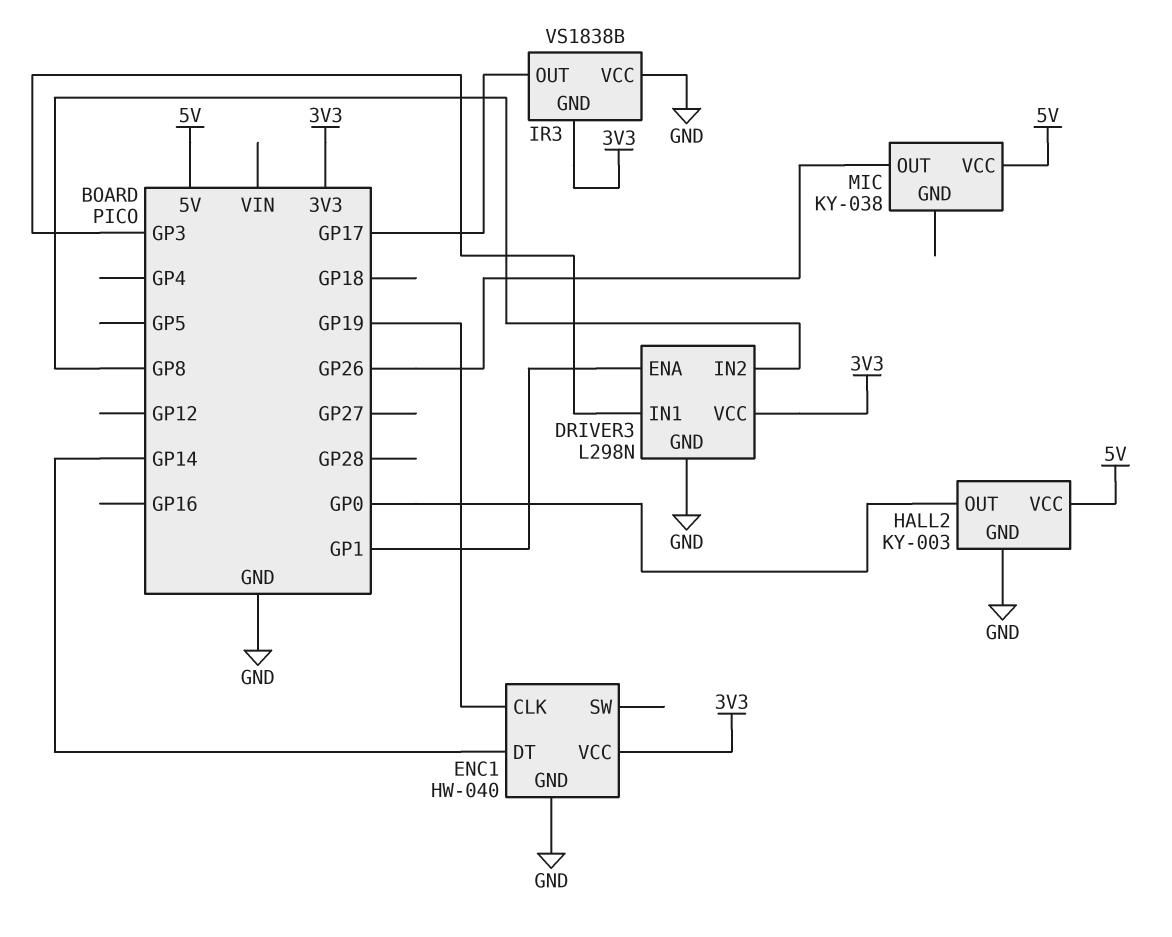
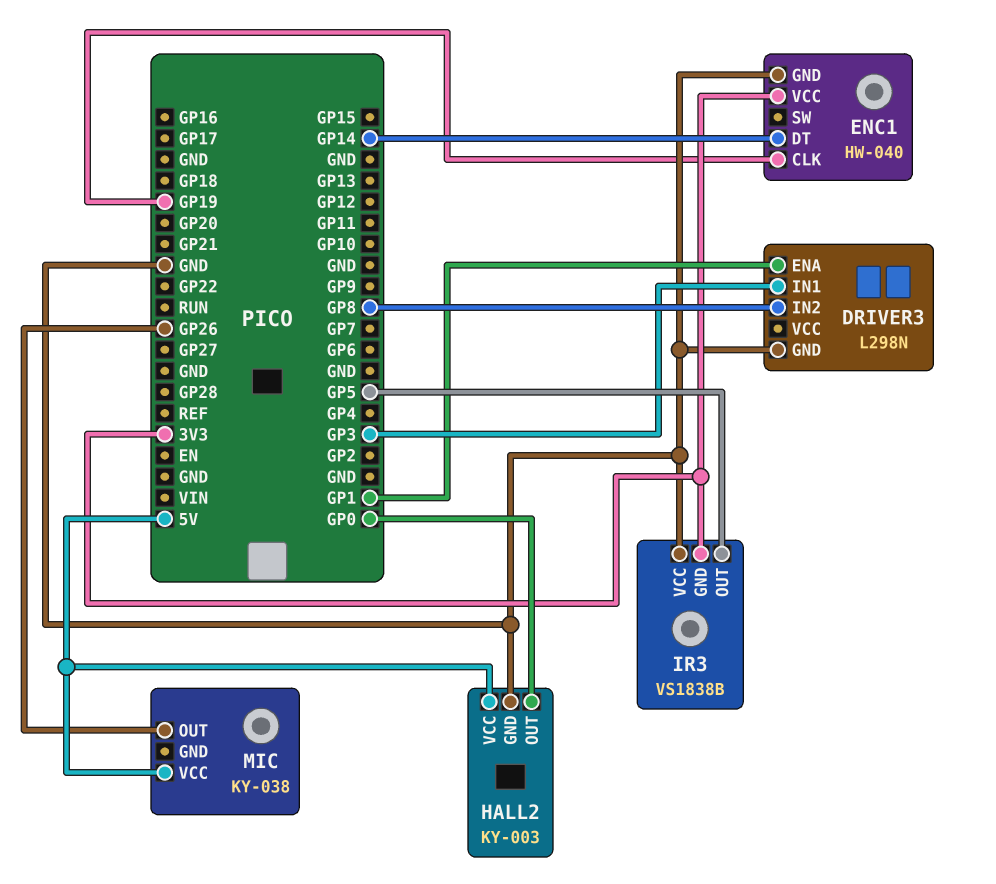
DRIVER3 pin VCC: 3V3 -> none
IR3 pin OUT: GP17 -> GP5

